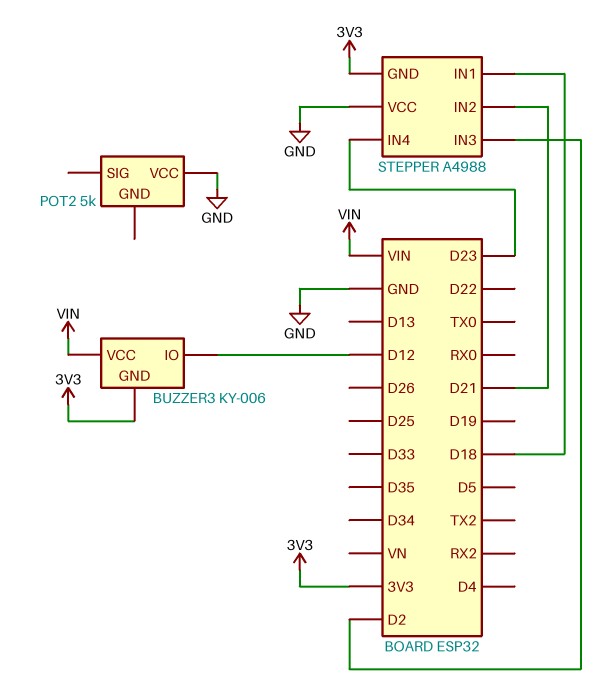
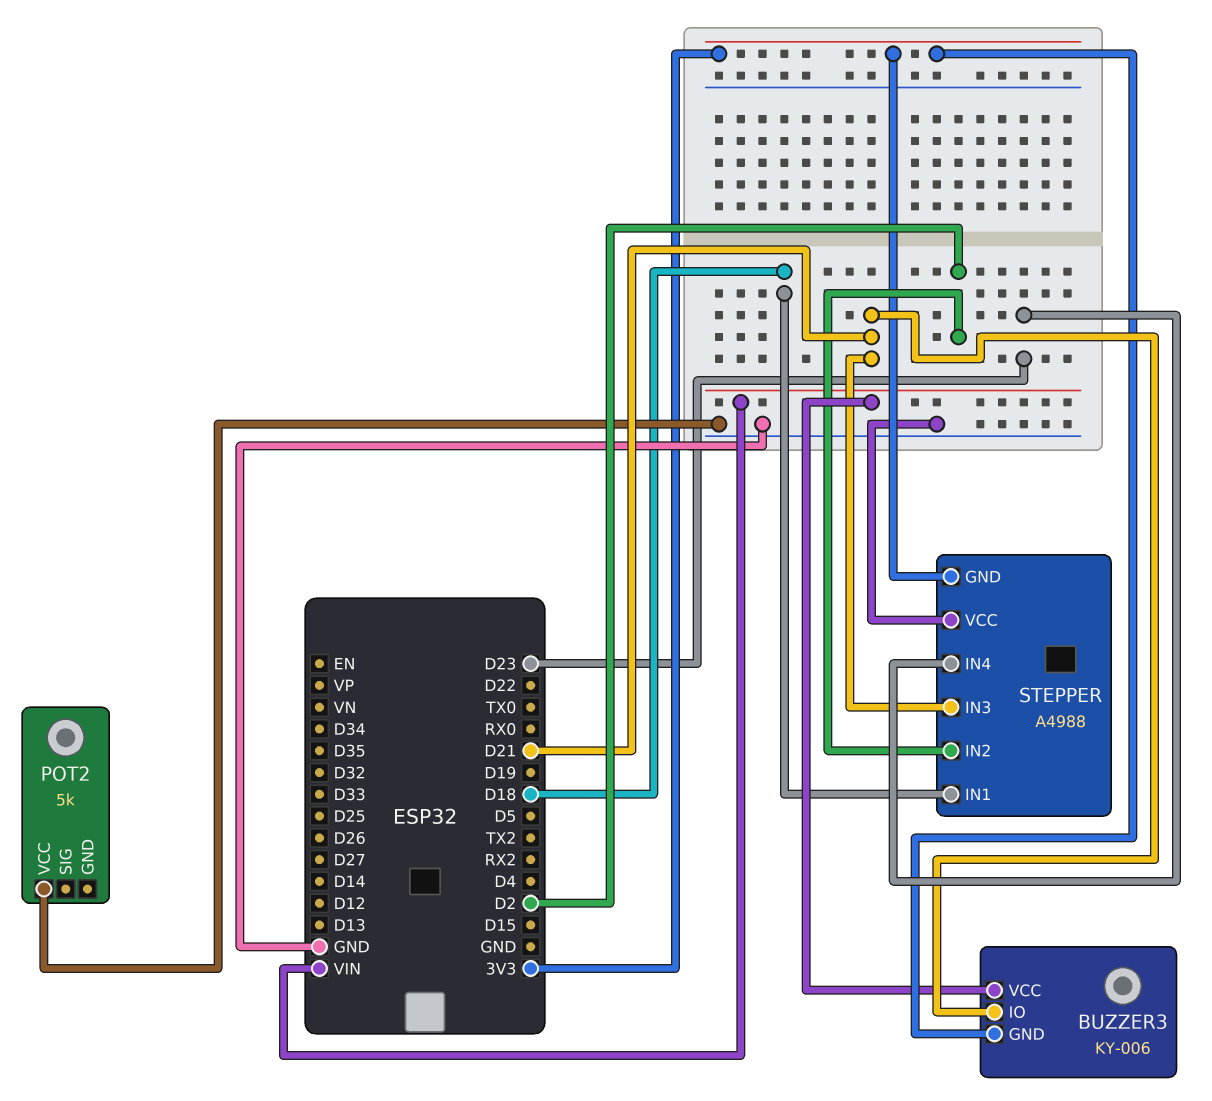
BUZZER3 pin IO: D12 -> D21
STEPPER pin IN2: D21 -> D2
STEPPER pin IN3: D2 -> D21

